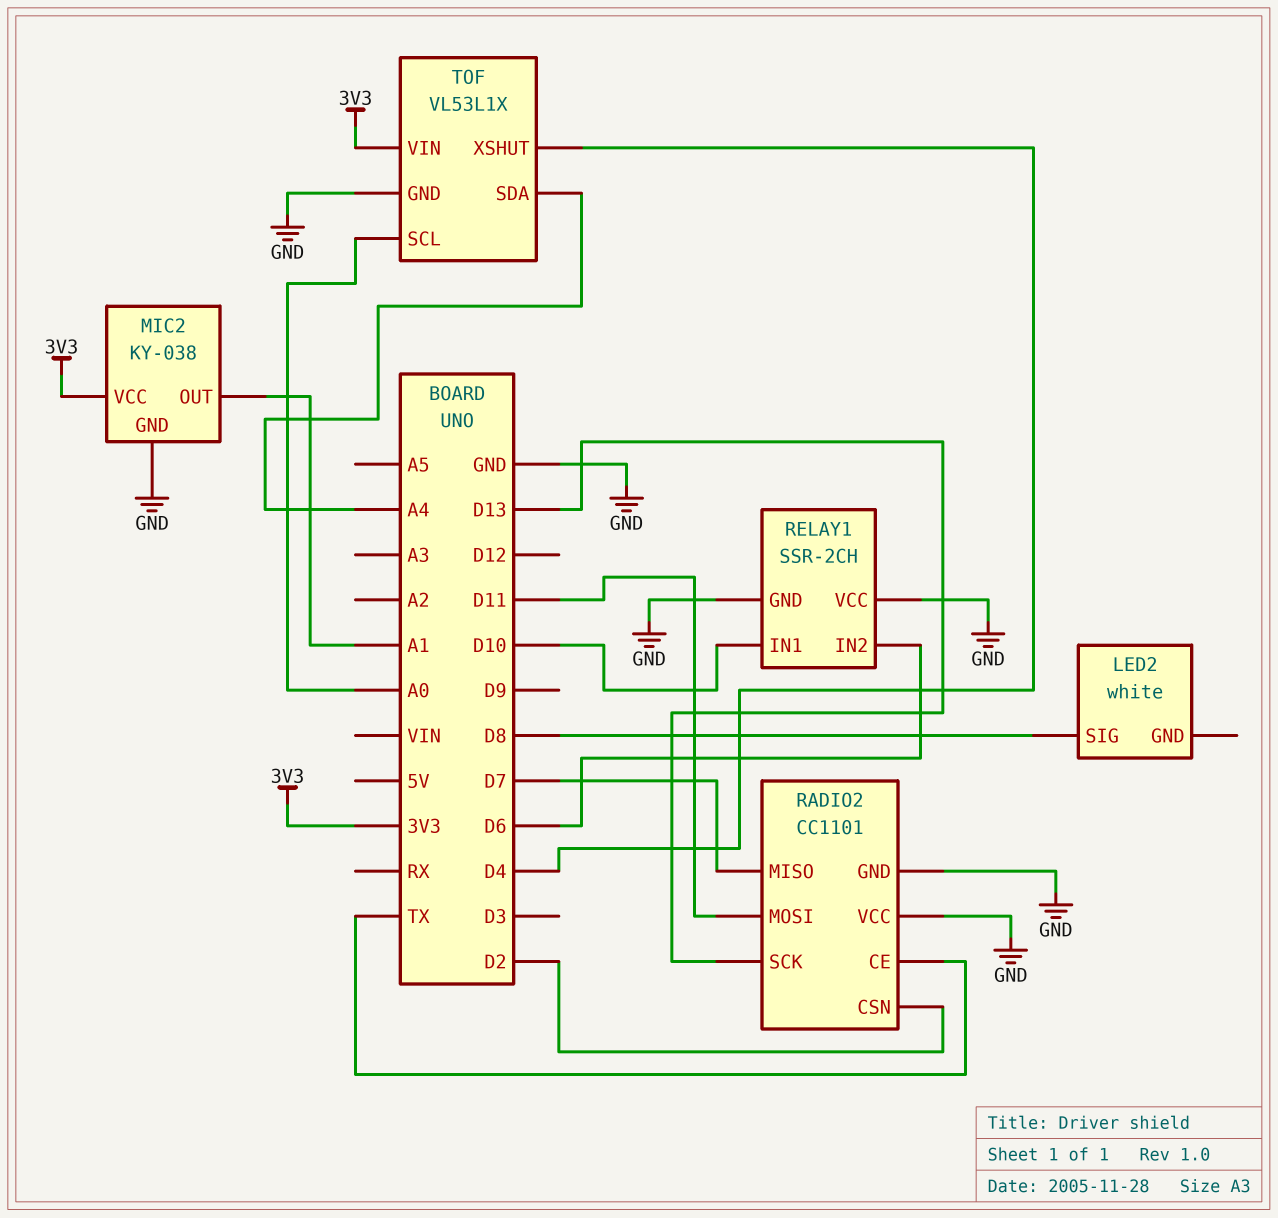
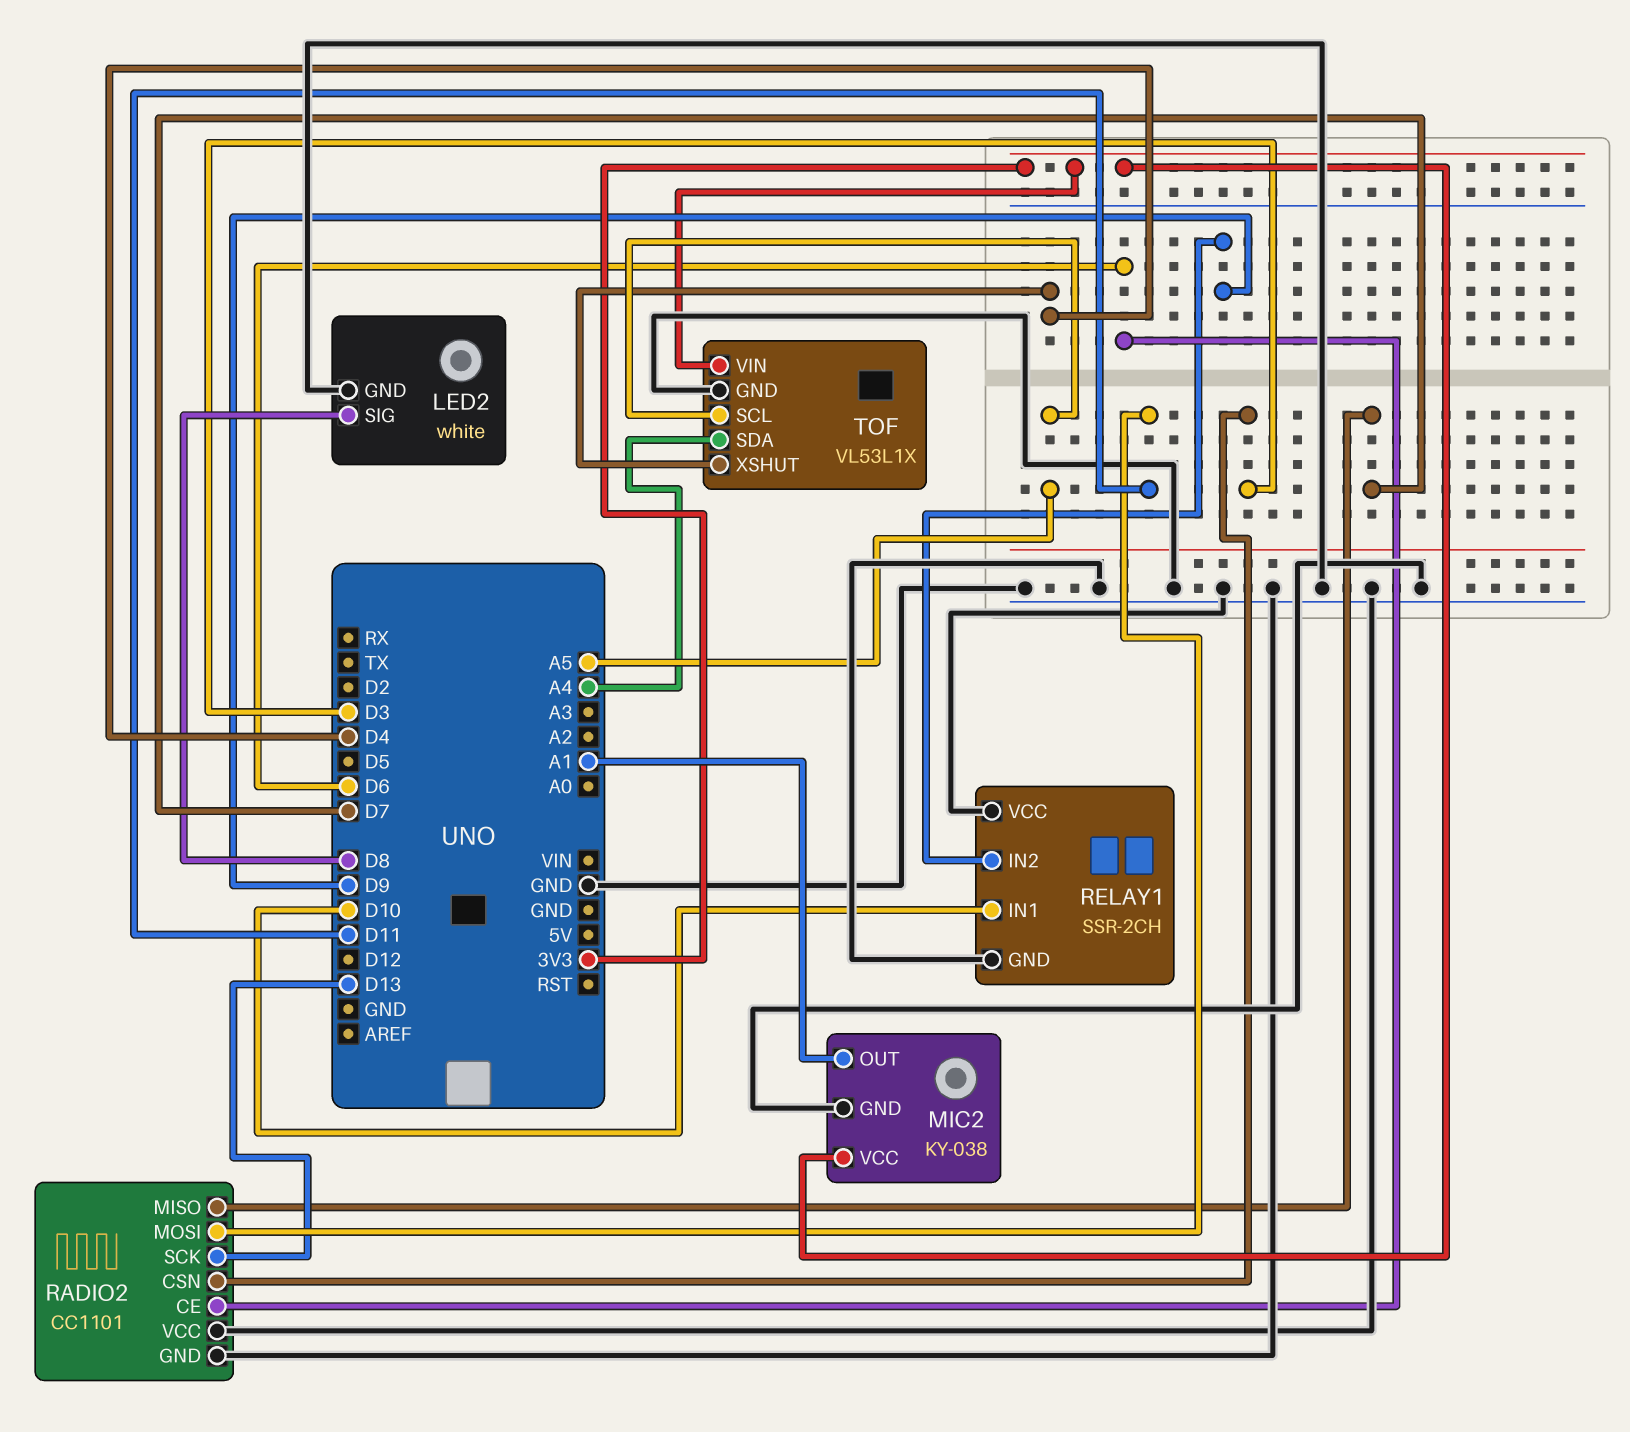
LED2 pin GND: none -> GND
RADIO2 pin CE: TX -> D6
RADIO2 pin CSN: D2 -> D3
RELAY1 pin IN2: D6 -> D9
TOF pin SCL: A0 -> A5

